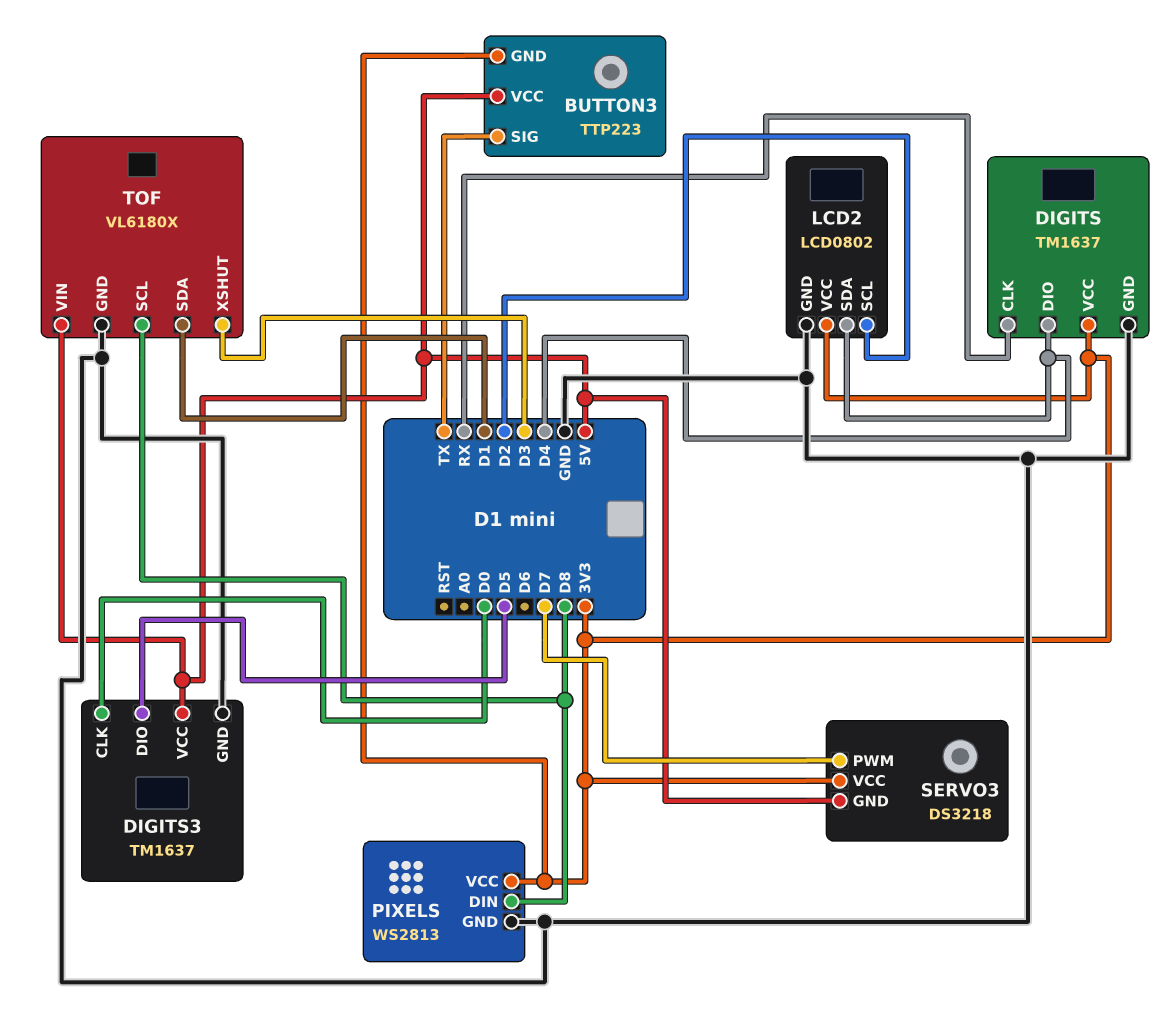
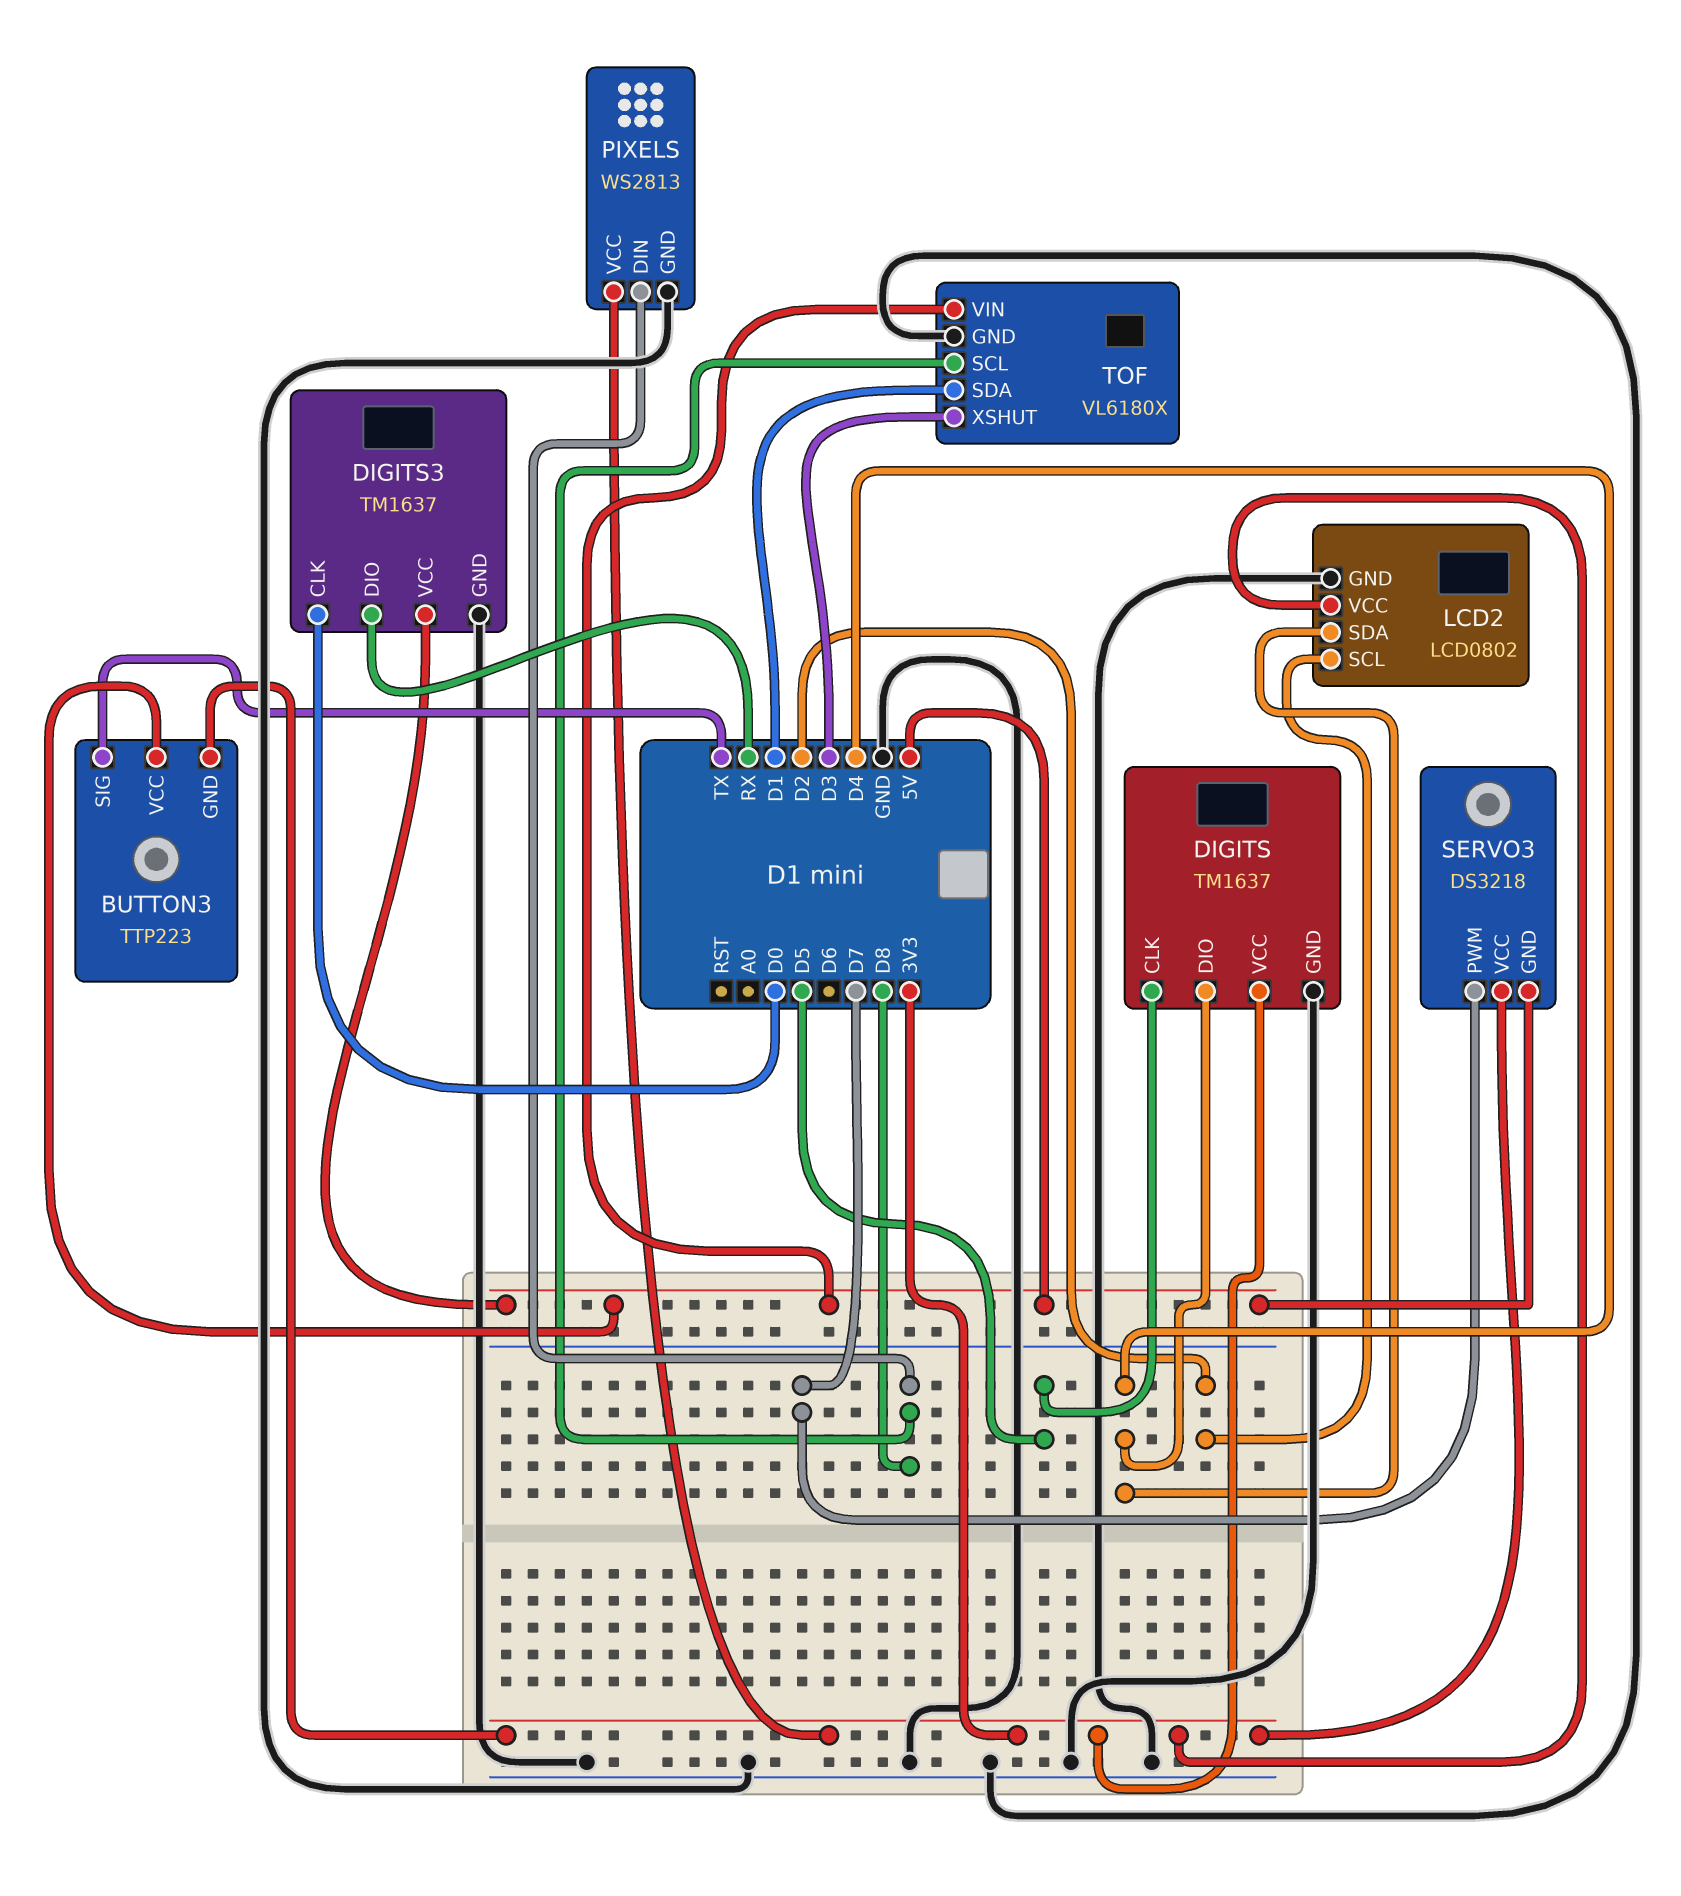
DIGITS pin CLK: RX -> D5
DIGITS3 pin DIO: D5 -> RX

